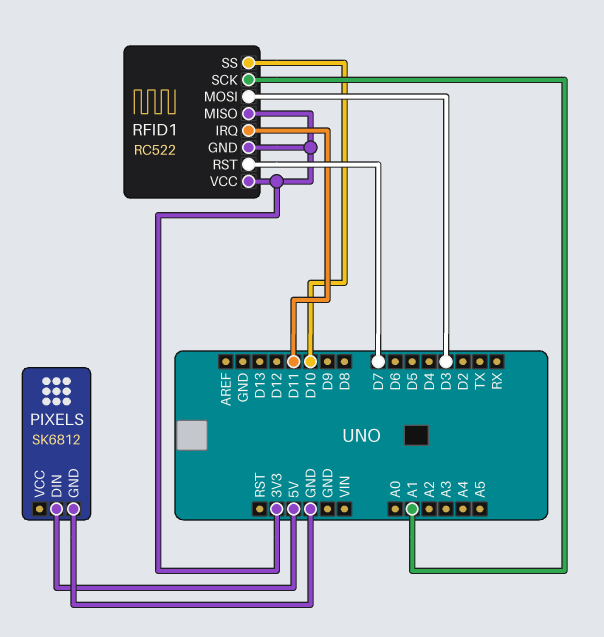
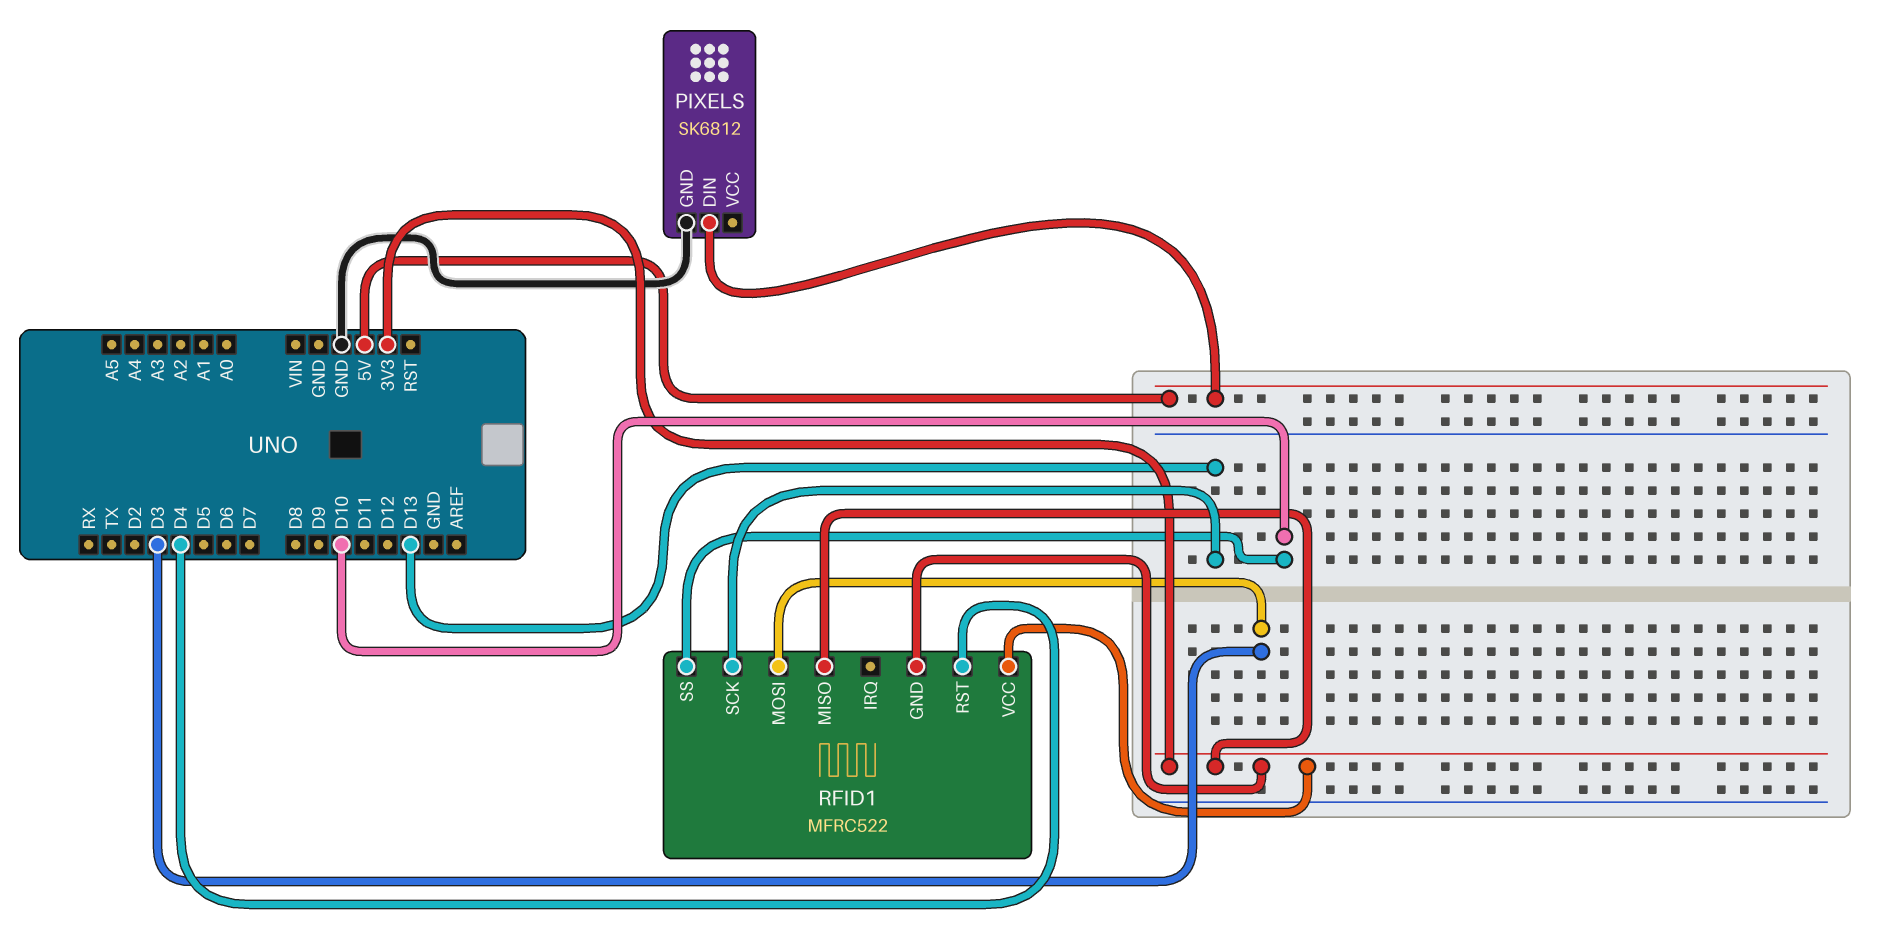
RFID1: RC522 -> MFRC522
RFID1 pin IRQ: D11 -> none
RFID1 pin RST: D7 -> D4
RFID1 pin SCK: A1 -> D13

